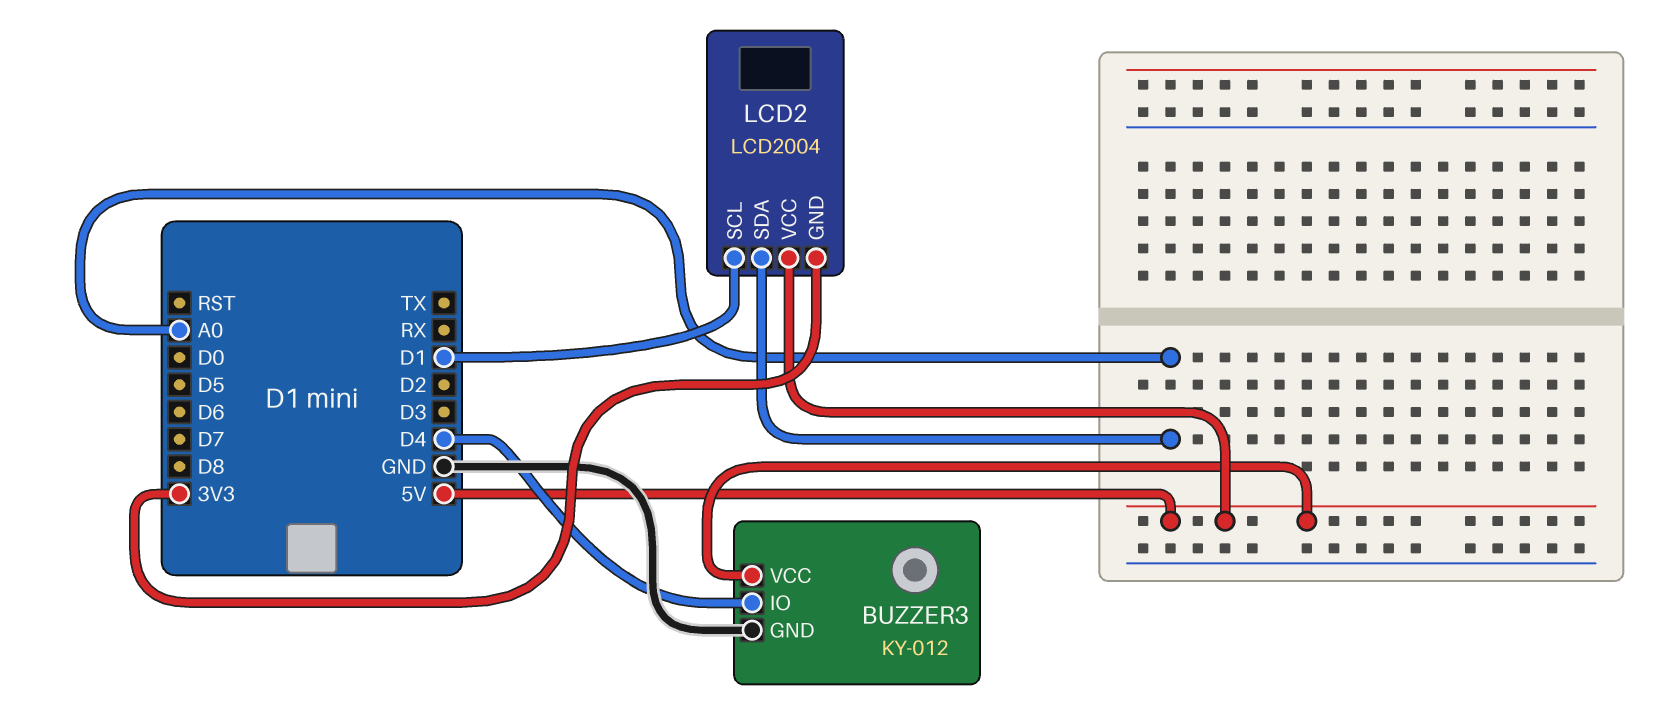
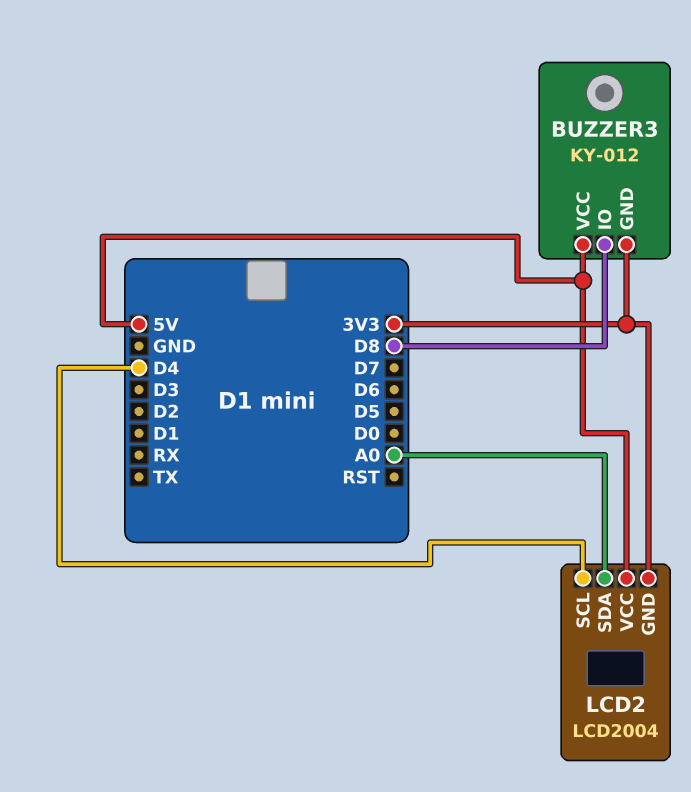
BUZZER3 pin GND: GND -> 3V3
BUZZER3 pin IO: D4 -> D8
LCD2 pin SCL: D1 -> D4

